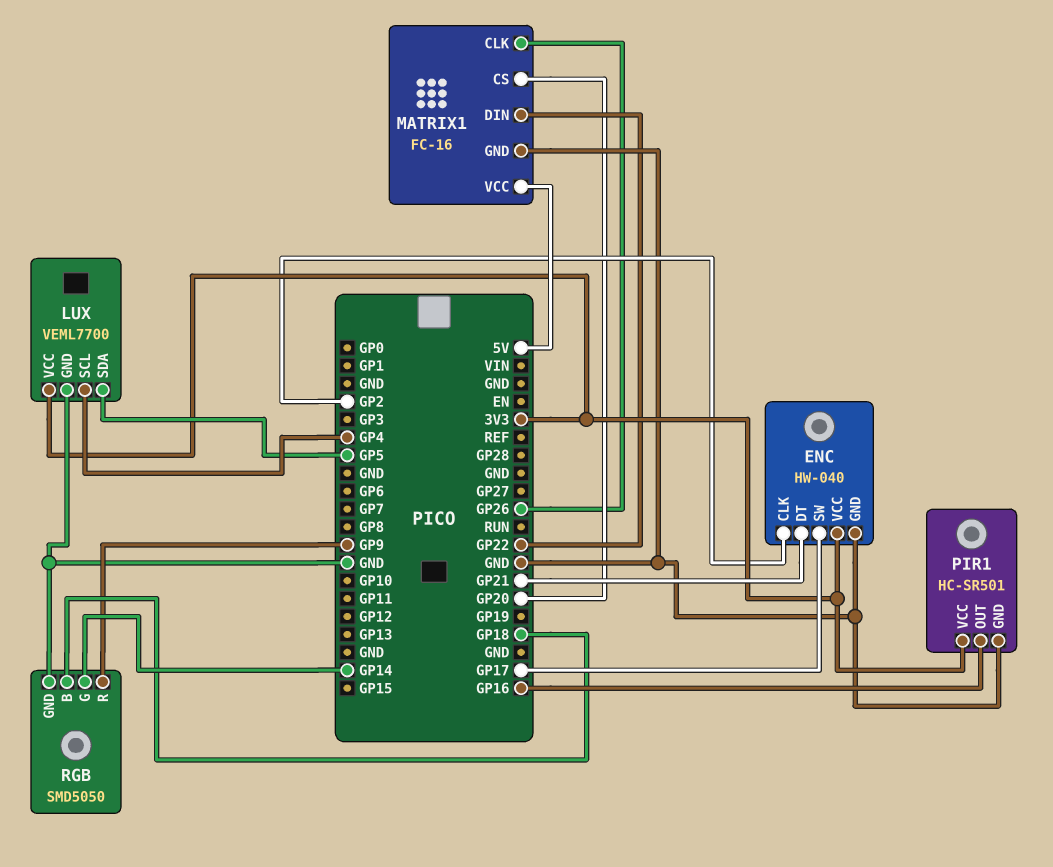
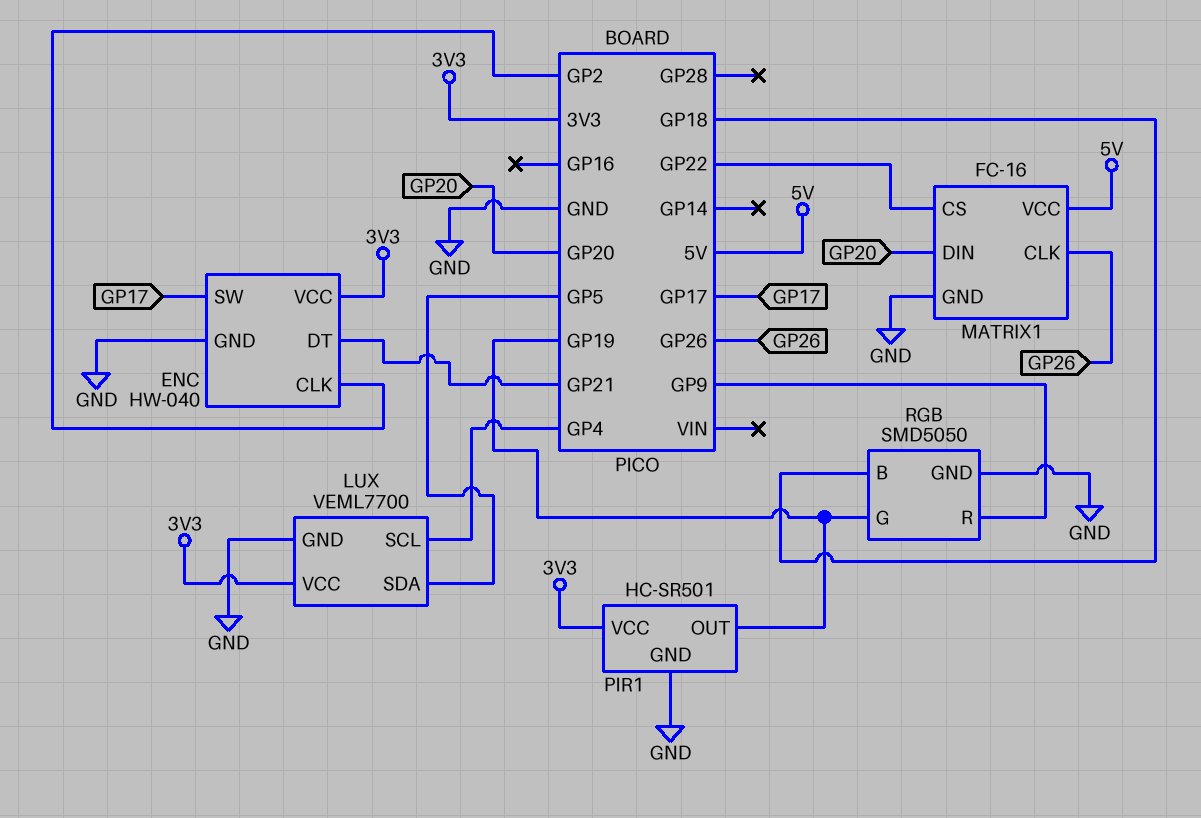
MATRIX1 pin CS: GP20 -> GP22
MATRIX1 pin DIN: GP22 -> GP20
PIR1 pin OUT: GP16 -> GP19
RGB pin G: GP14 -> GP19

